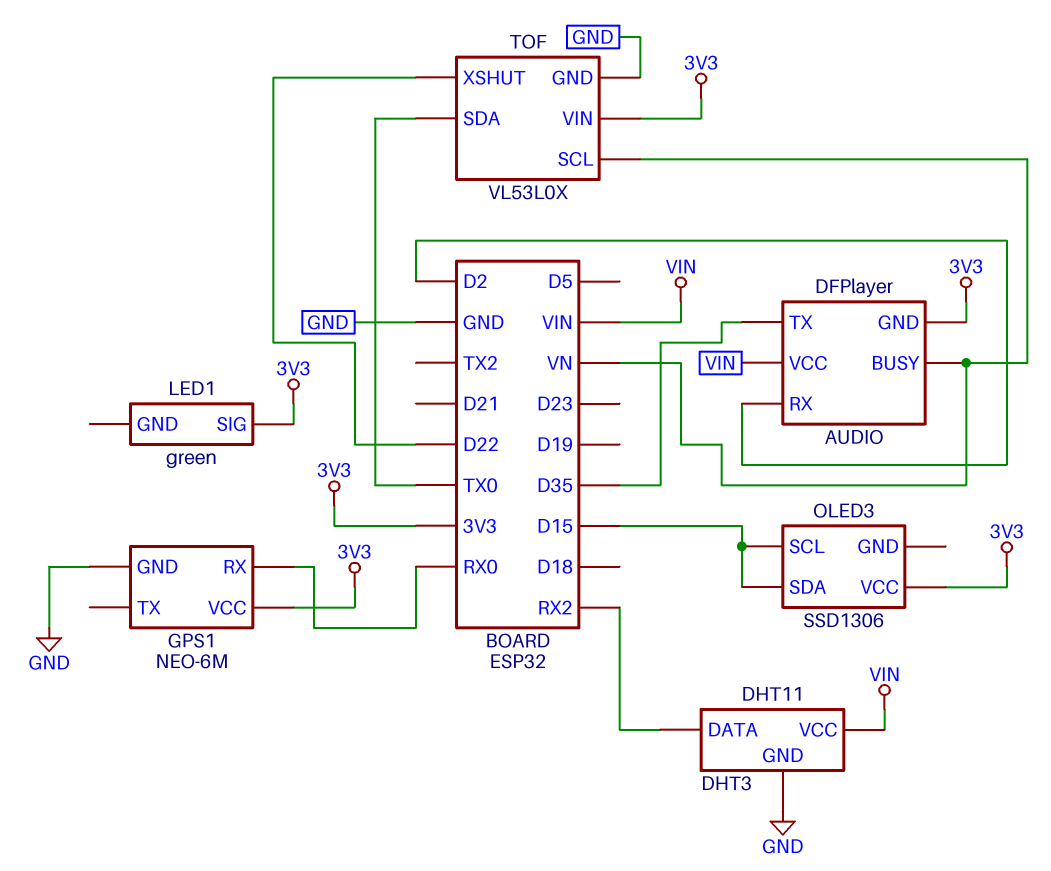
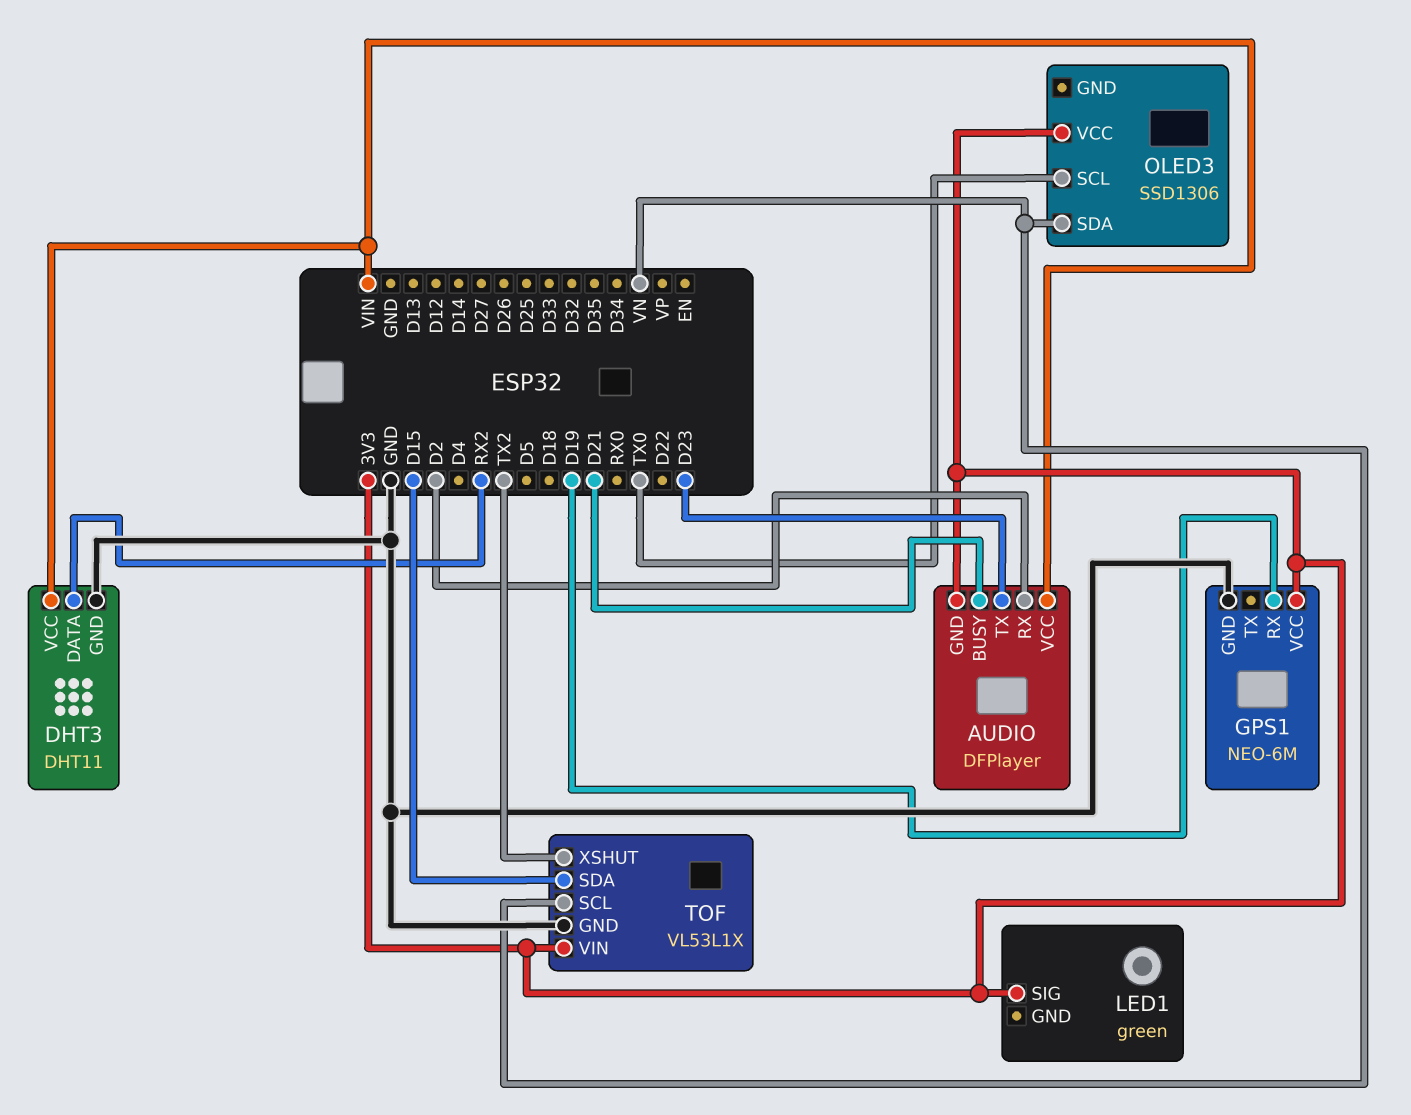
AUDIO pin BUSY: VN -> D21
AUDIO pin TX: D35 -> D23
GPS1 pin RX: RX0 -> D19
OLED3 pin SCL: D15 -> TX0
OLED3 pin SDA: D15 -> VN
TOF: VL53L0X -> VL53L1X
TOF pin SDA: TX0 -> D15
TOF pin XSHUT: D22 -> TX2

